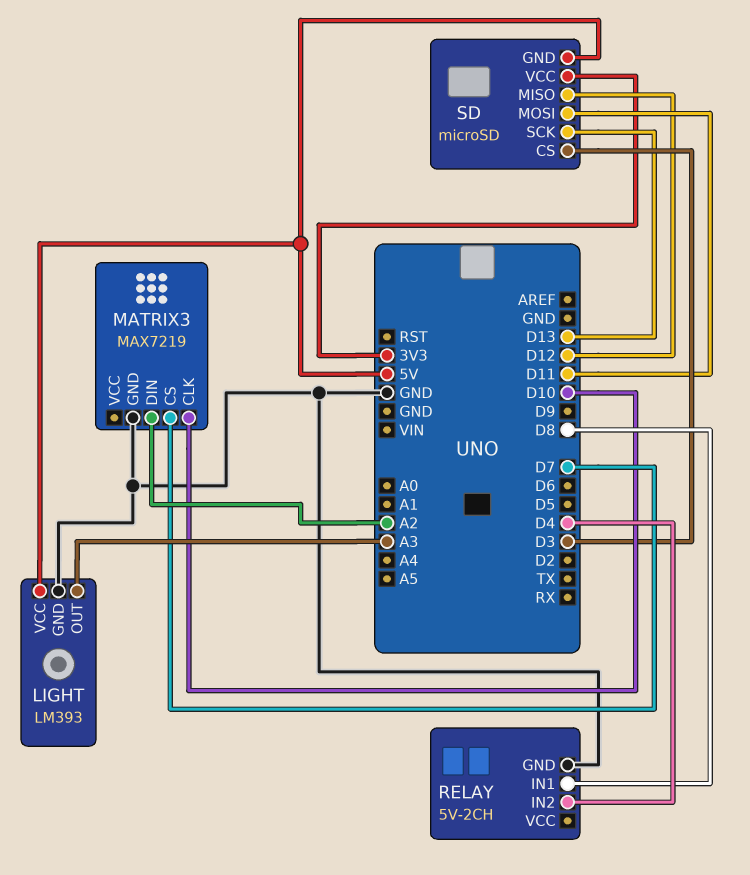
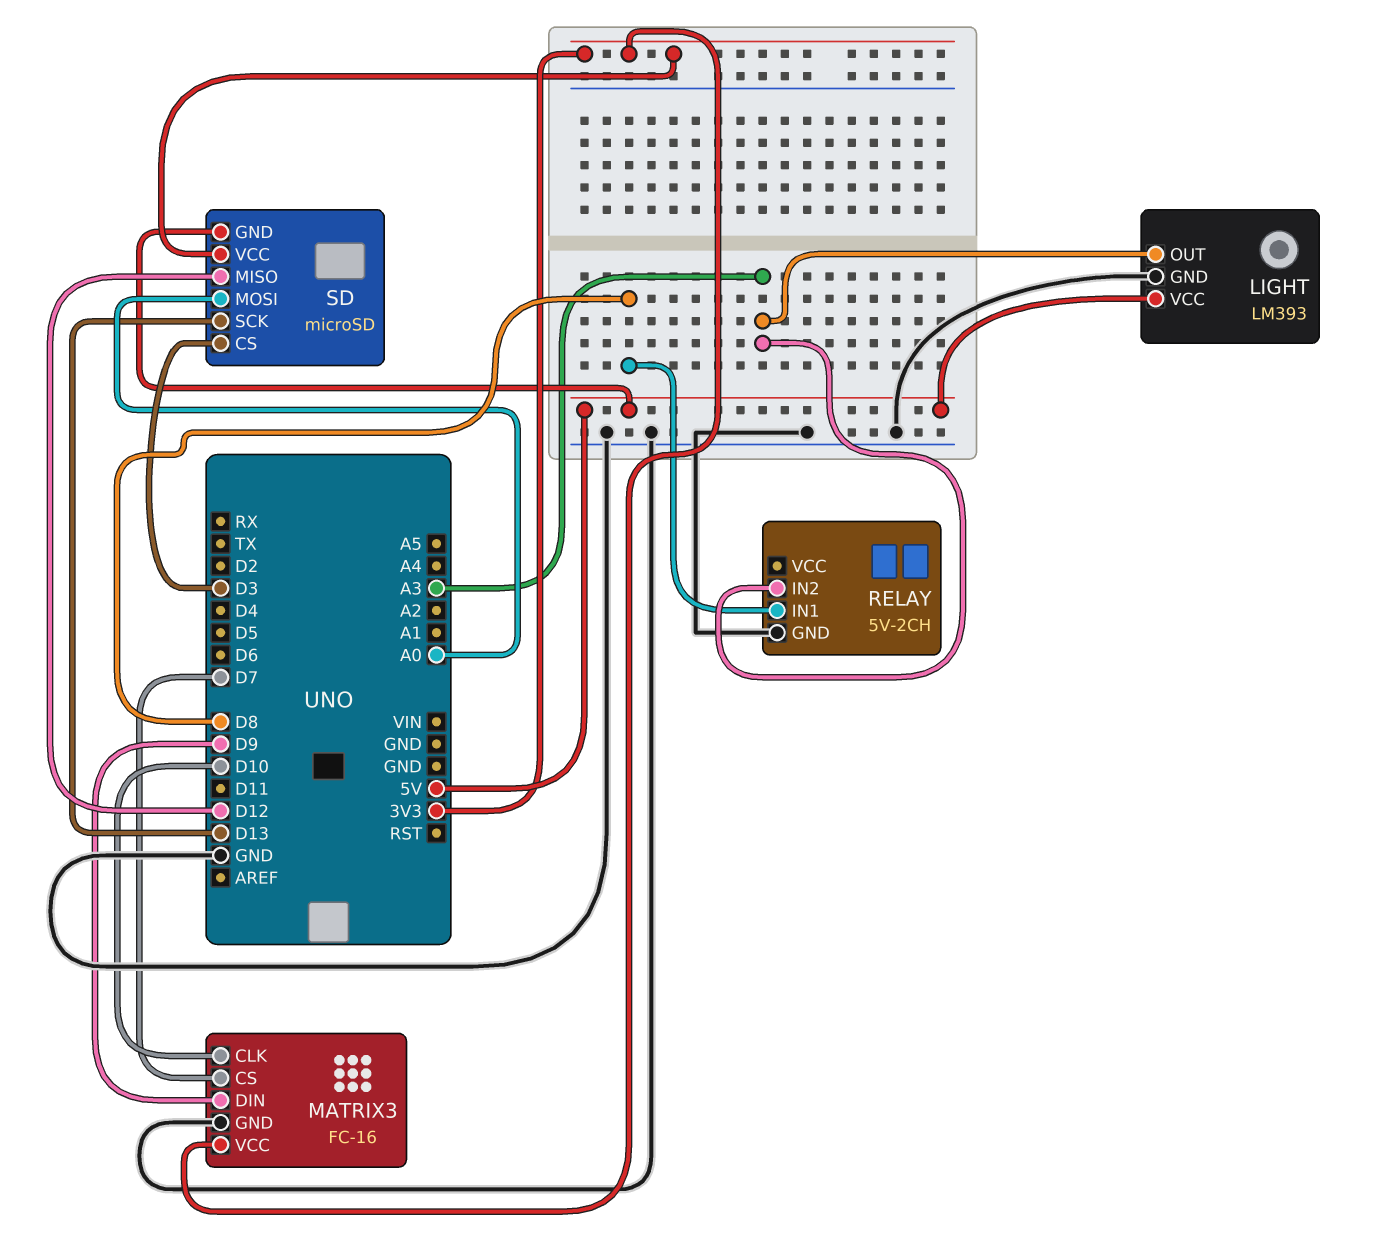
MATRIX3: MAX7219 -> FC-16
MATRIX3 pin DIN: A2 -> D9
MATRIX3 pin VCC: none -> 3V3
RELAY pin IN2: D4 -> A3
SD pin MOSI: D11 -> A0

